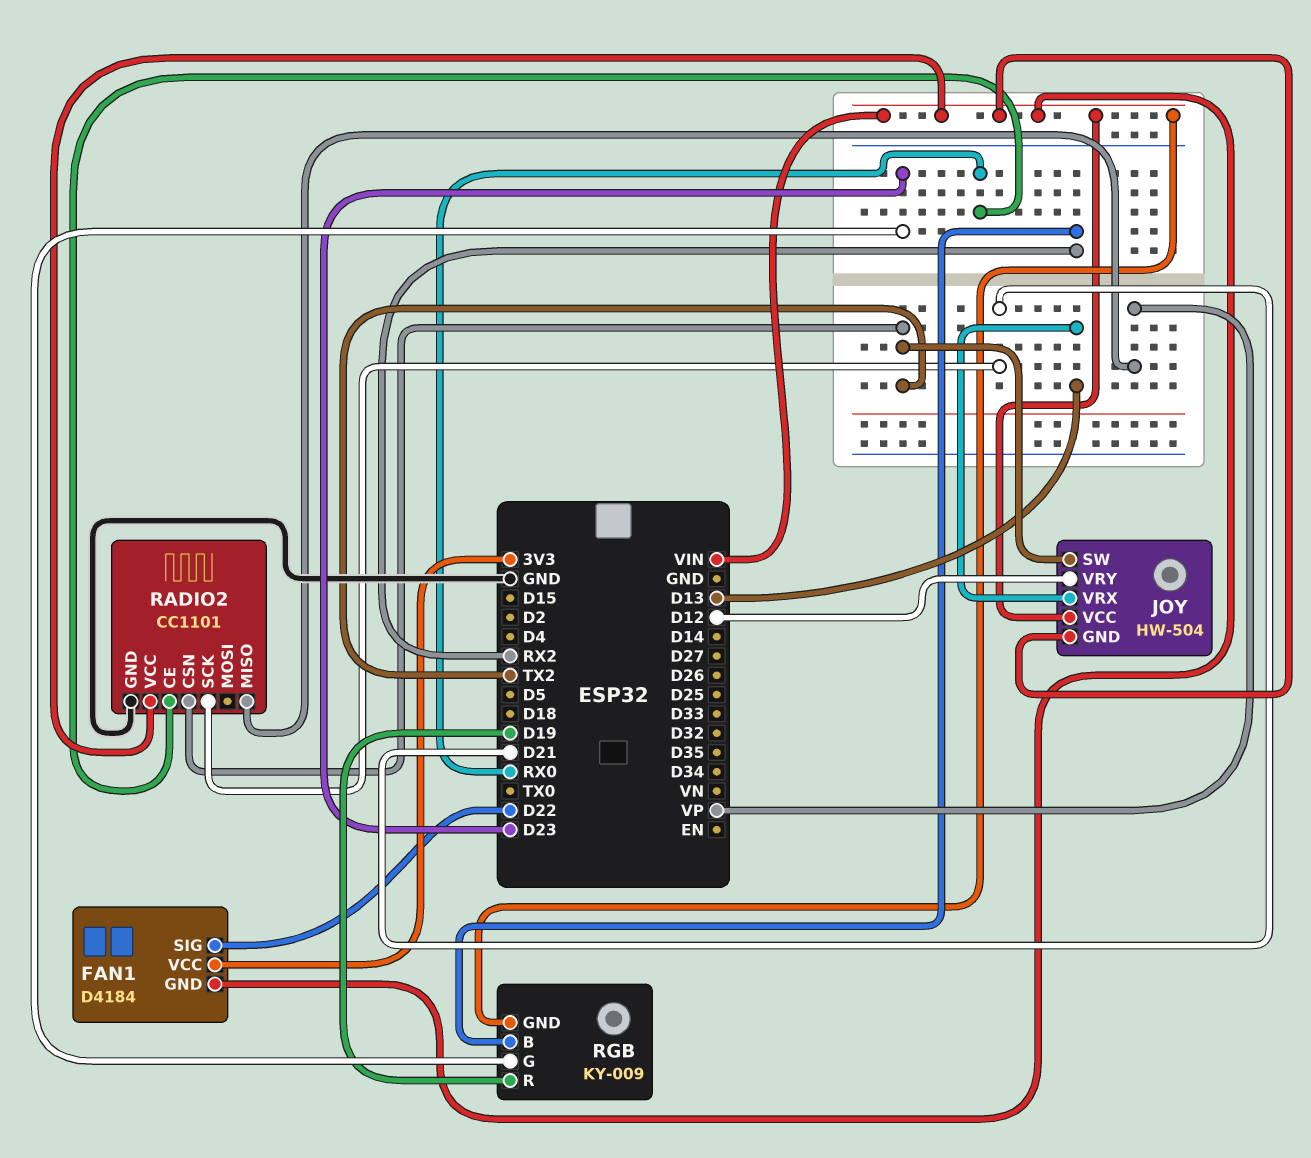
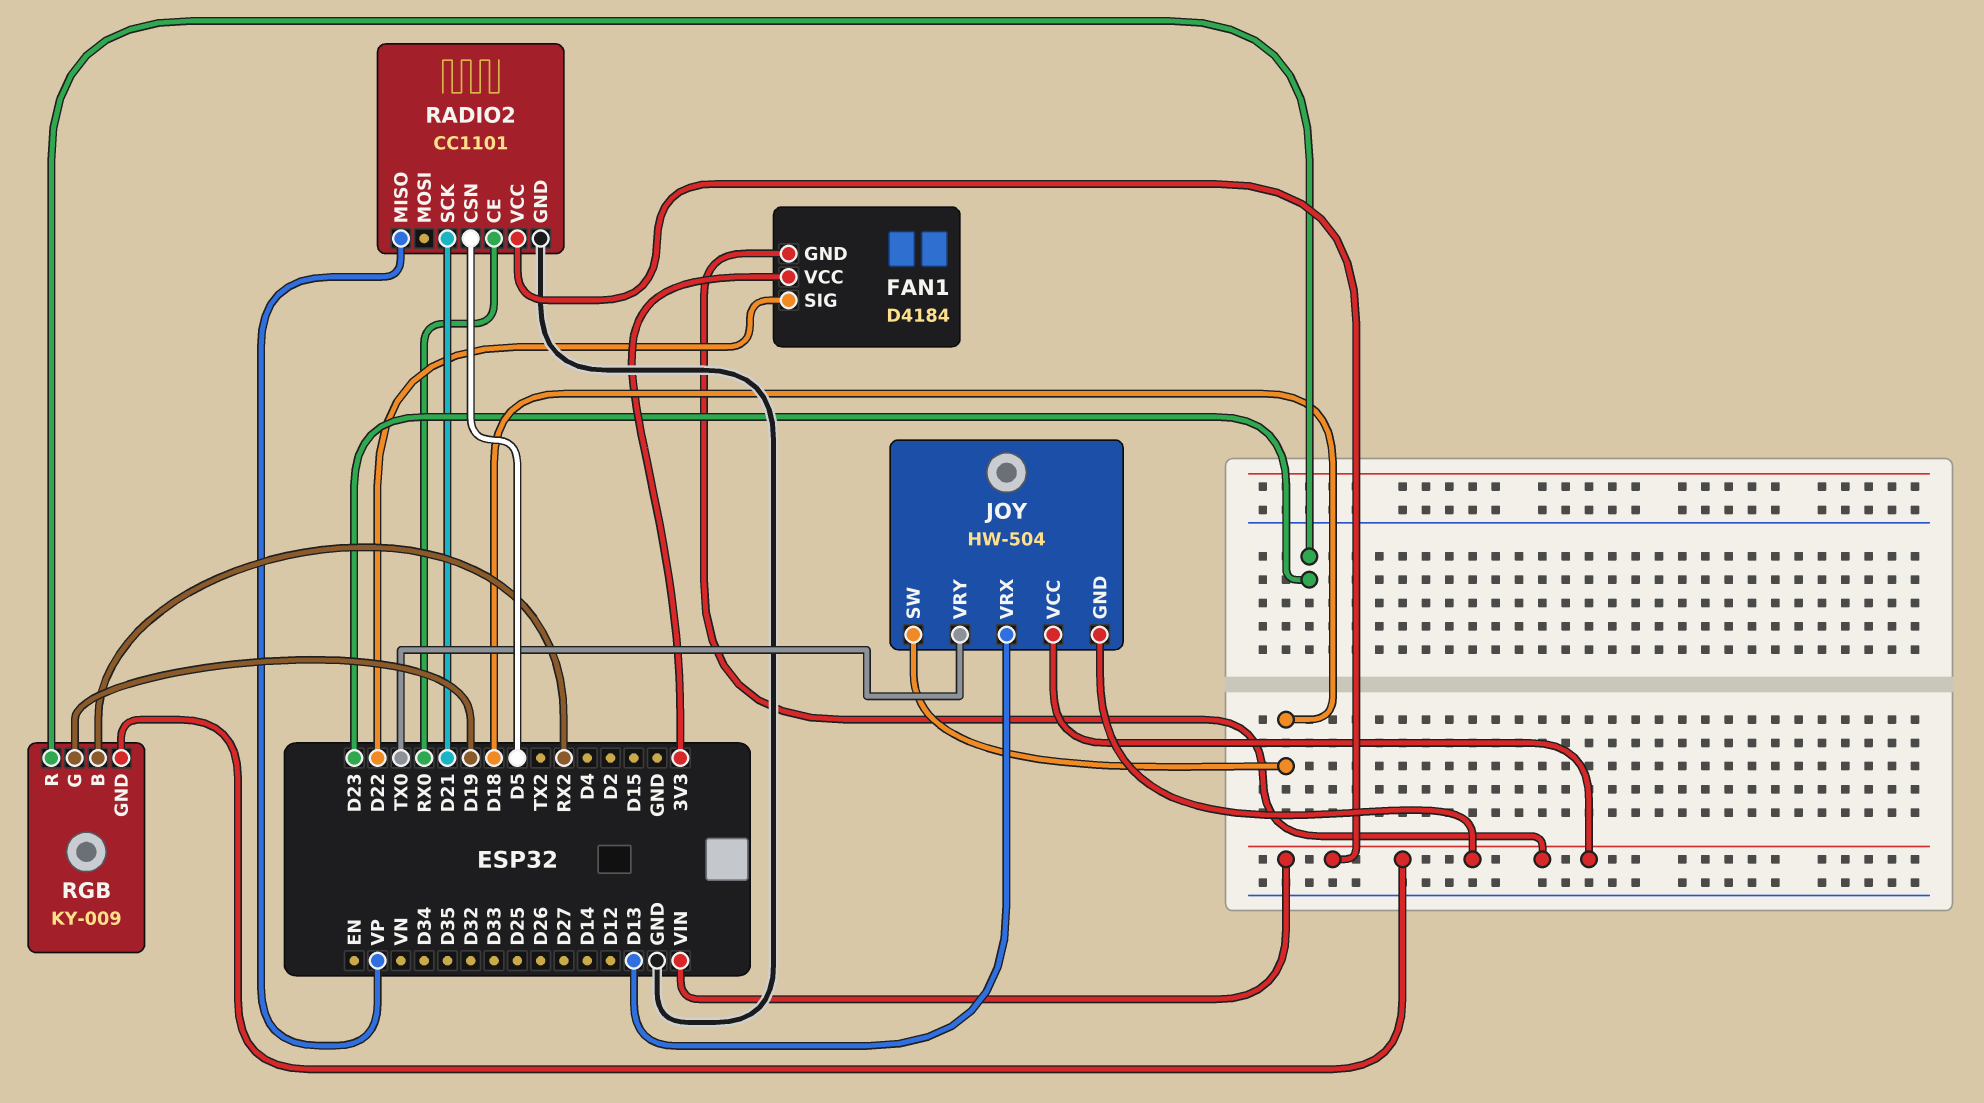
JOY pin SW: TX2 -> D18
JOY pin VRY: D12 -> TX0
RADIO2 pin CSN: TX2 -> D5
RGB pin G: D23 -> D19
RGB pin R: D19 -> D23

